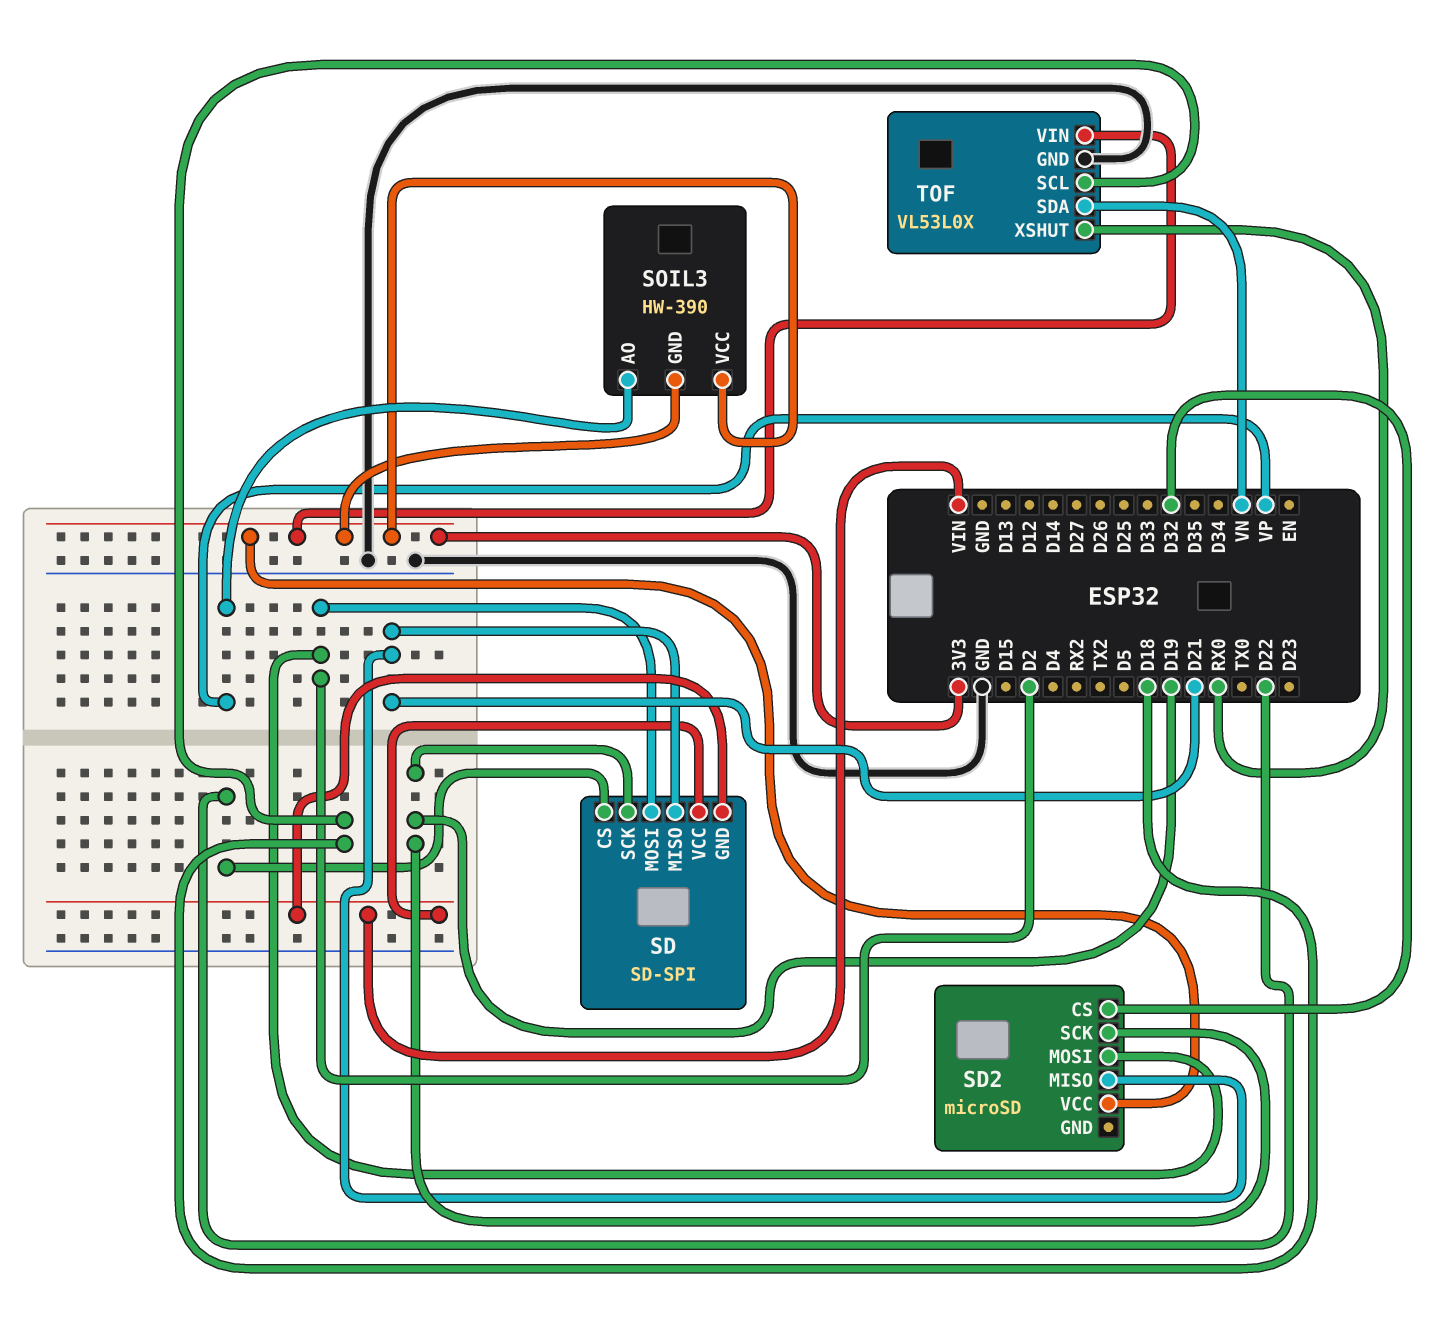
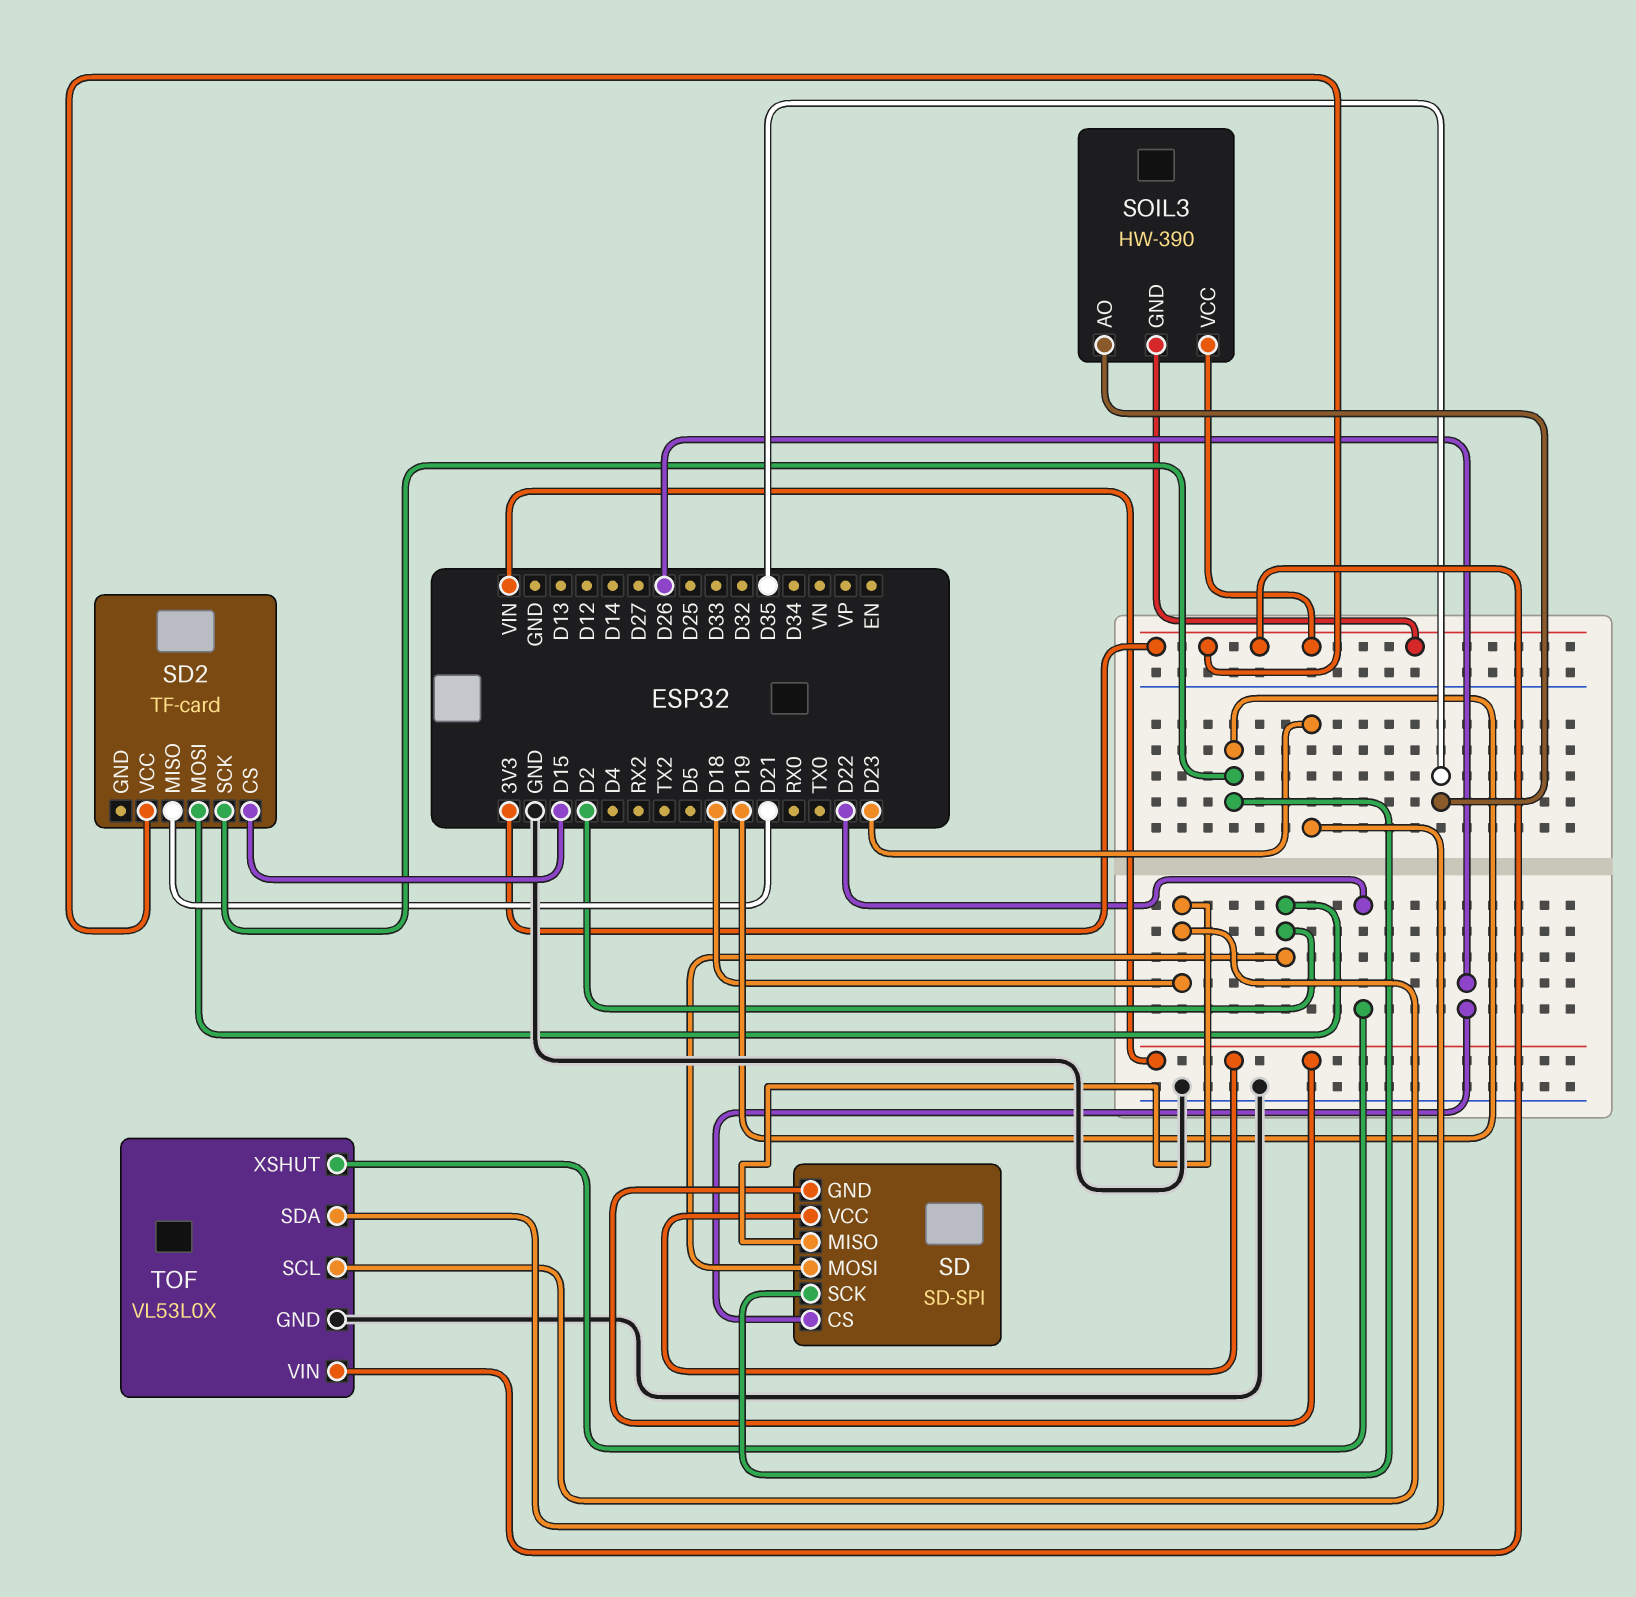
SD pin CS: D22 -> D26
SD pin MISO: D21 -> D18
SD2: microSD -> TF-card
SD2 pin CS: D32 -> D15
SOIL3 pin AO: VP -> D35
TOF pin SDA: VN -> D23
TOF pin XSHUT: RX0 -> D22

